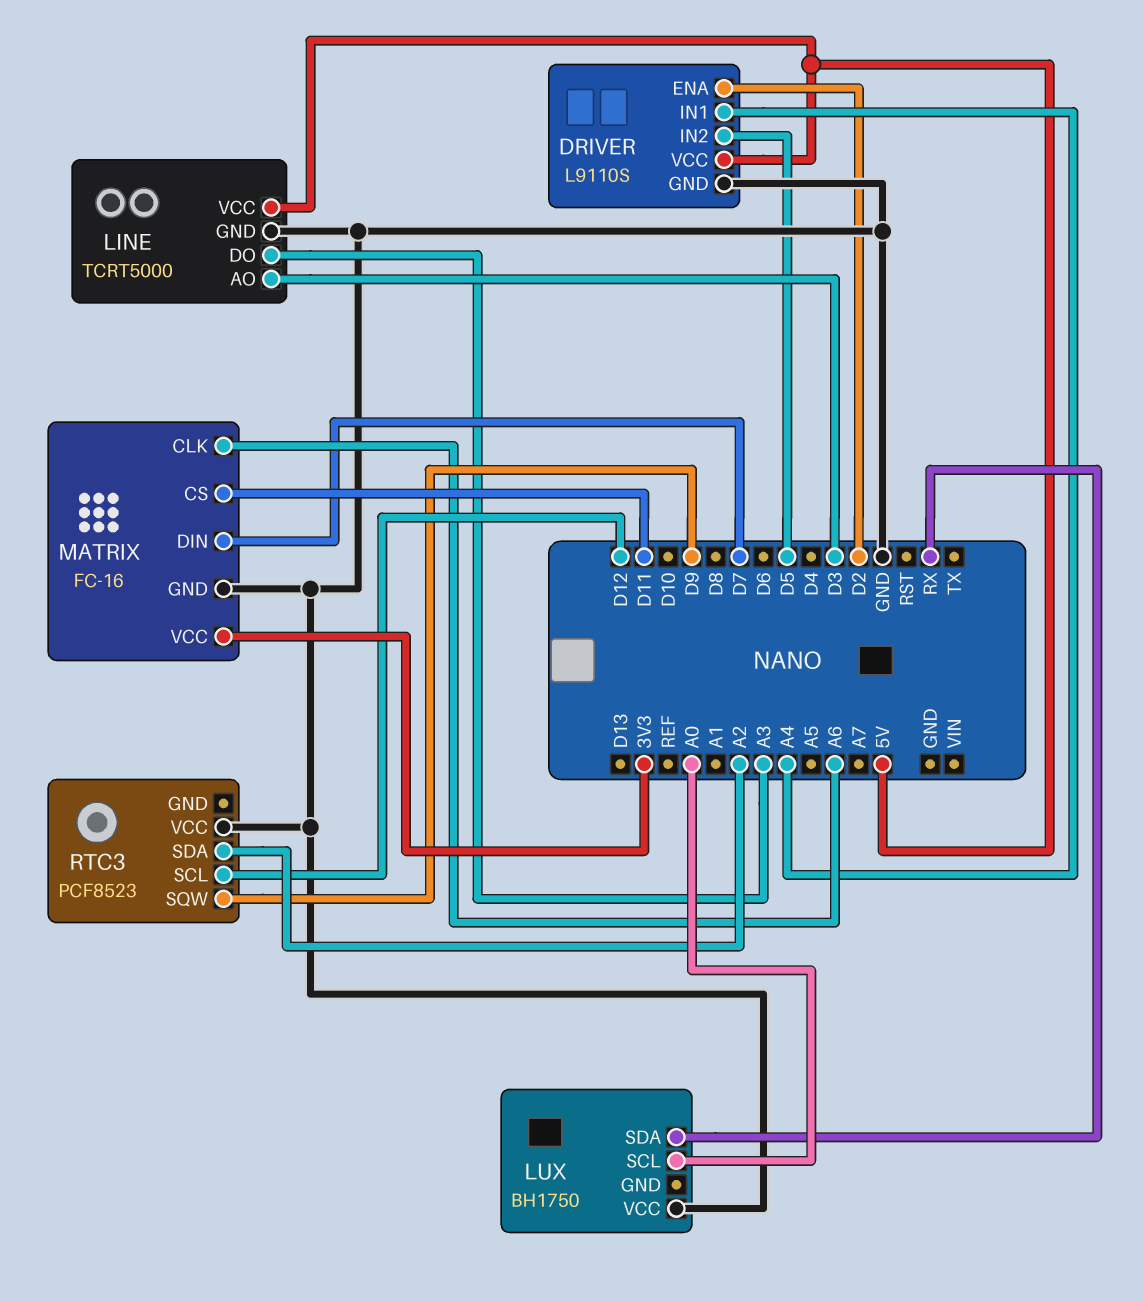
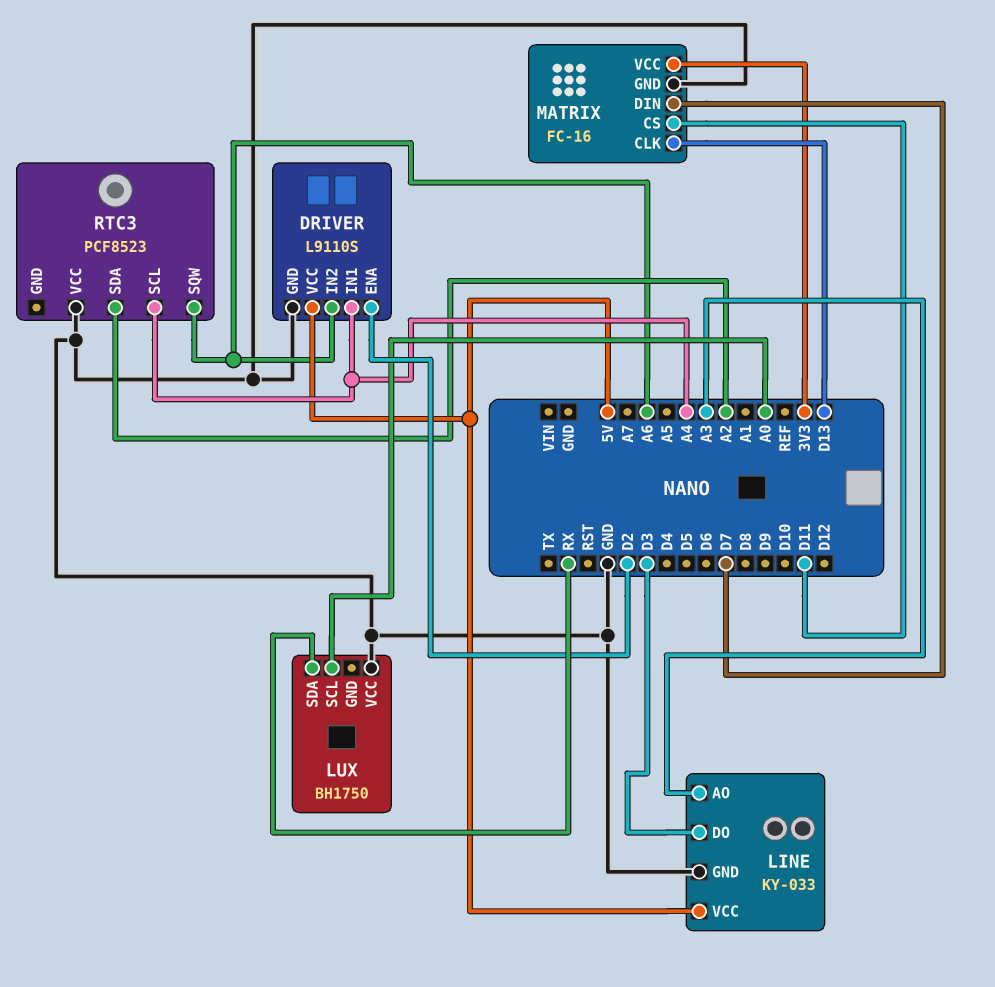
DRIVER pin IN2: D5 -> A6
LINE: TCRT5000 -> KY-033
LINE pin AO: D3 -> A3
LINE pin DO: A3 -> D3
MATRIX pin CLK: A6 -> D13
RTC3 pin SCL: D12 -> A4
RTC3 pin SQW: D9 -> A6

